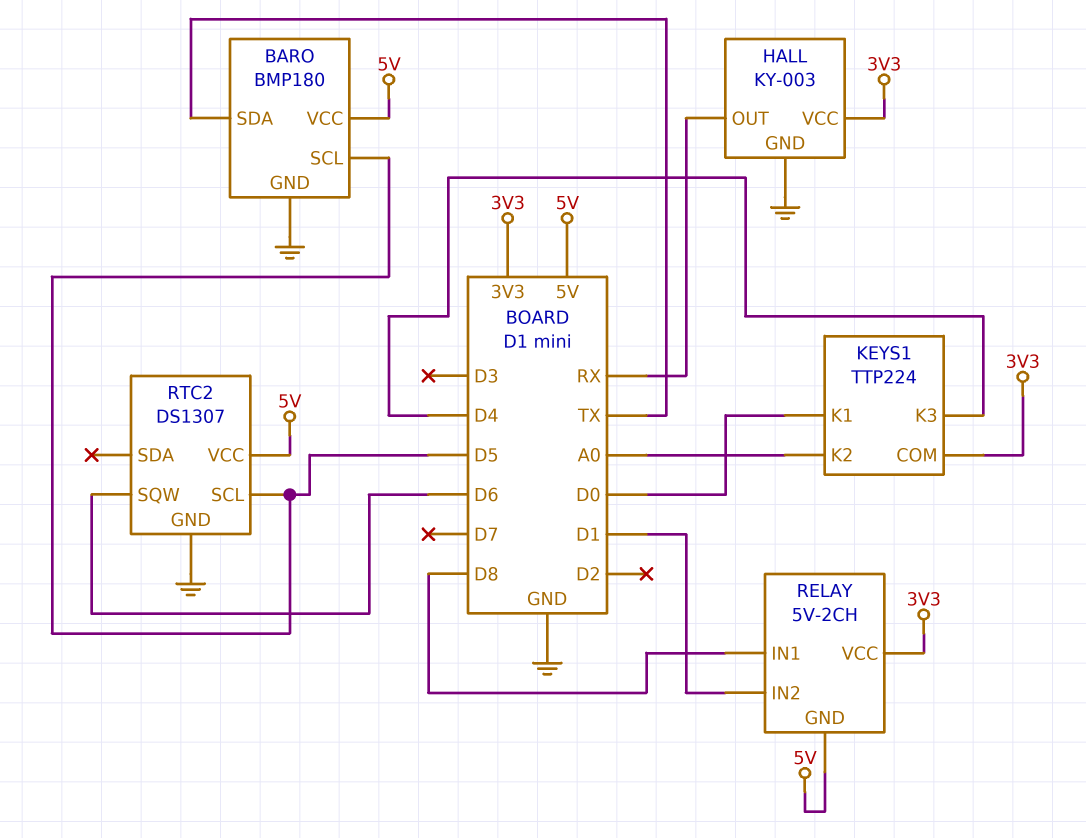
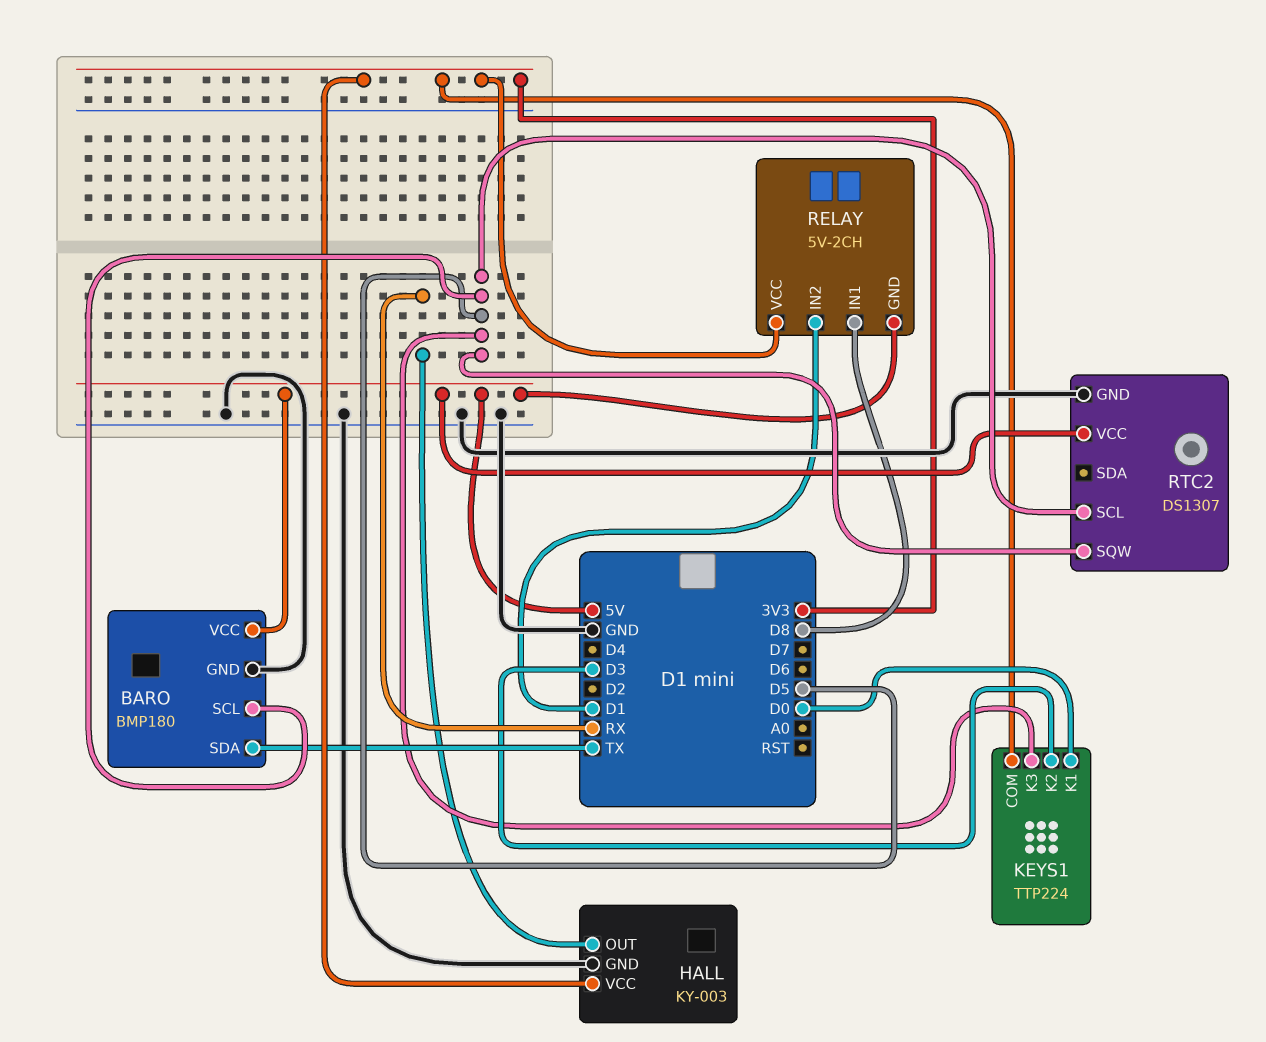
KEYS1 pin K2: A0 -> D3
KEYS1 pin K3: D4 -> D5
RTC2 pin SQW: D6 -> D5

